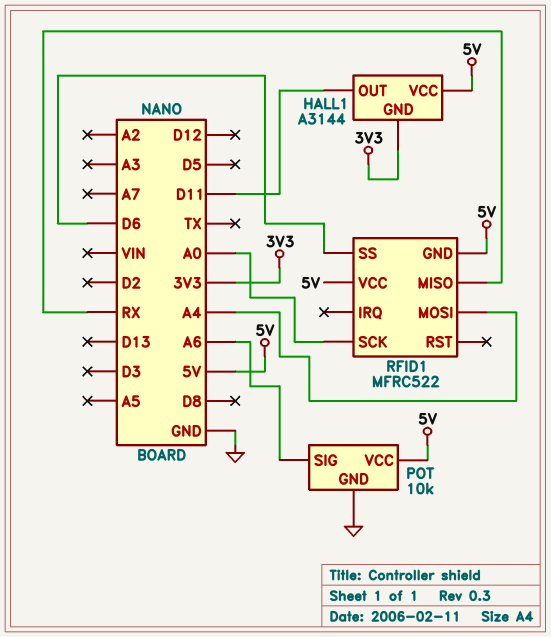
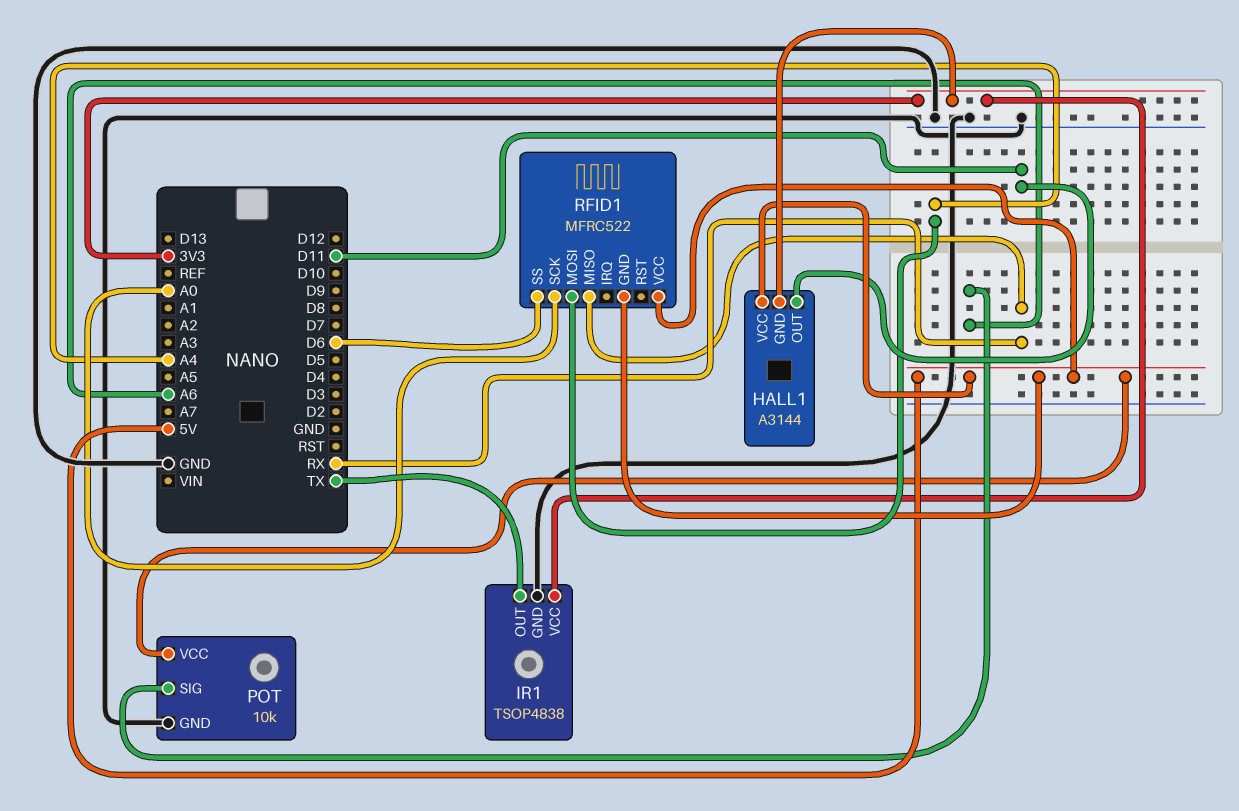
IR1: none -> TSOP4838
IR1 pin GND: none -> GND
IR1 pin OUT: none -> TX
IR1 pin VCC: none -> 3V3

